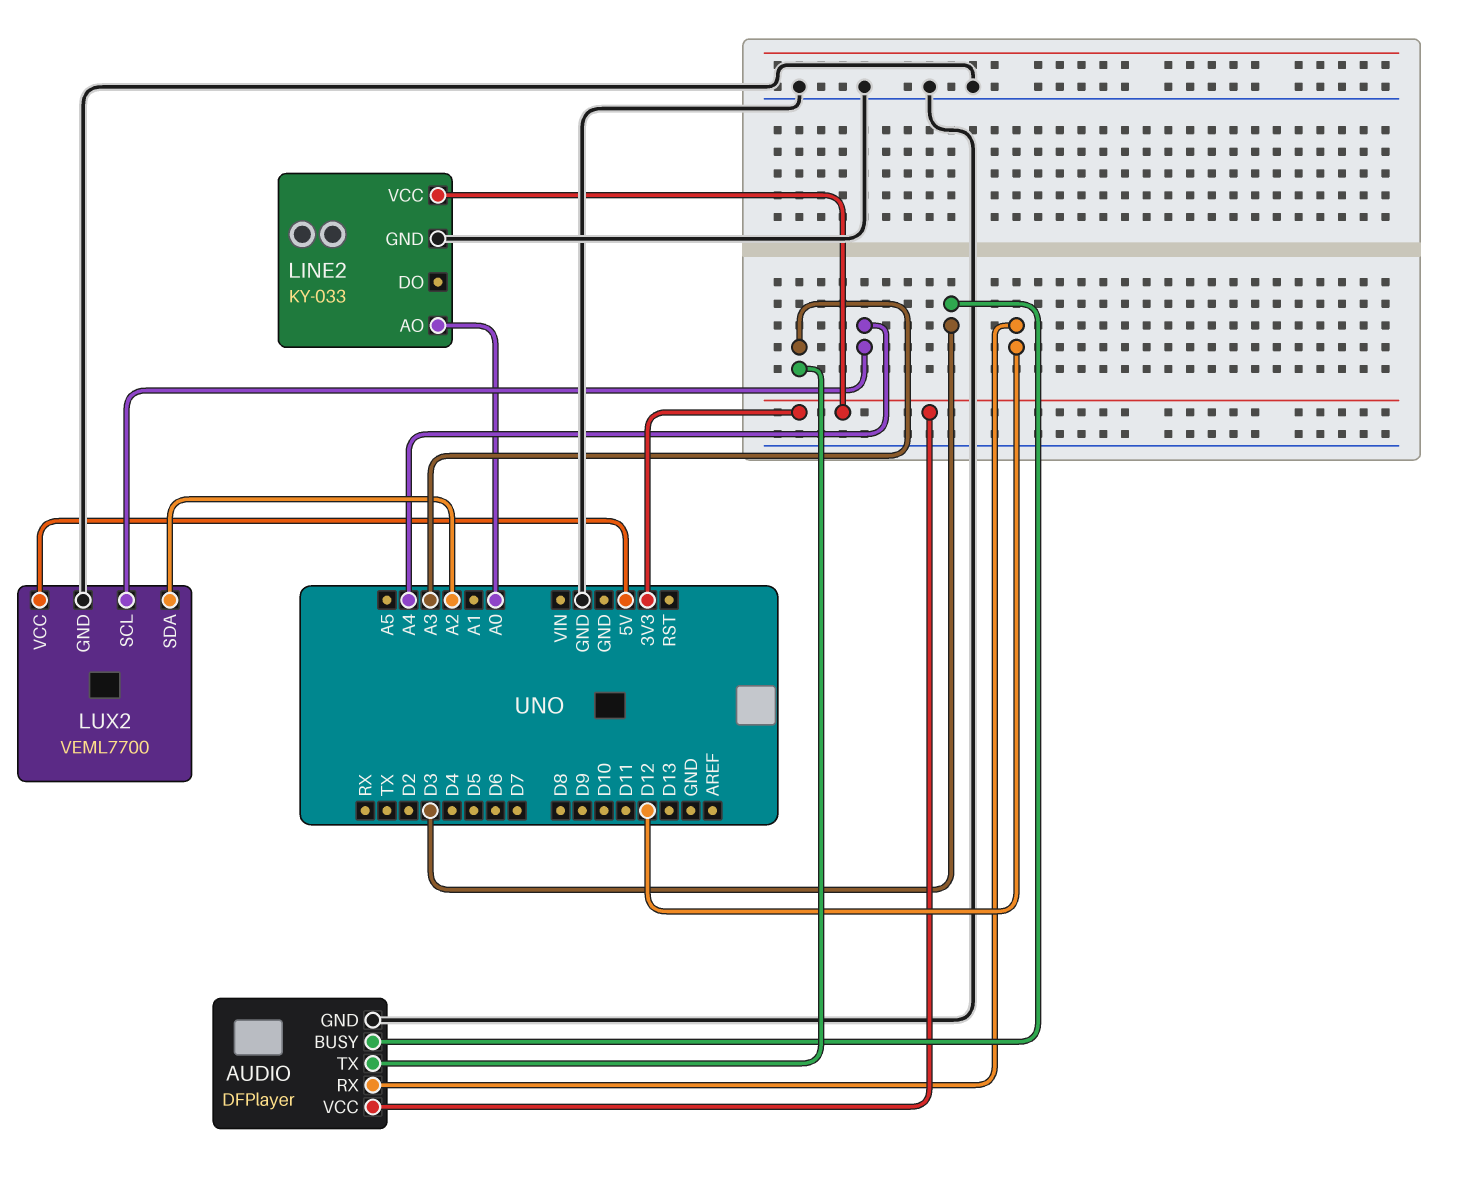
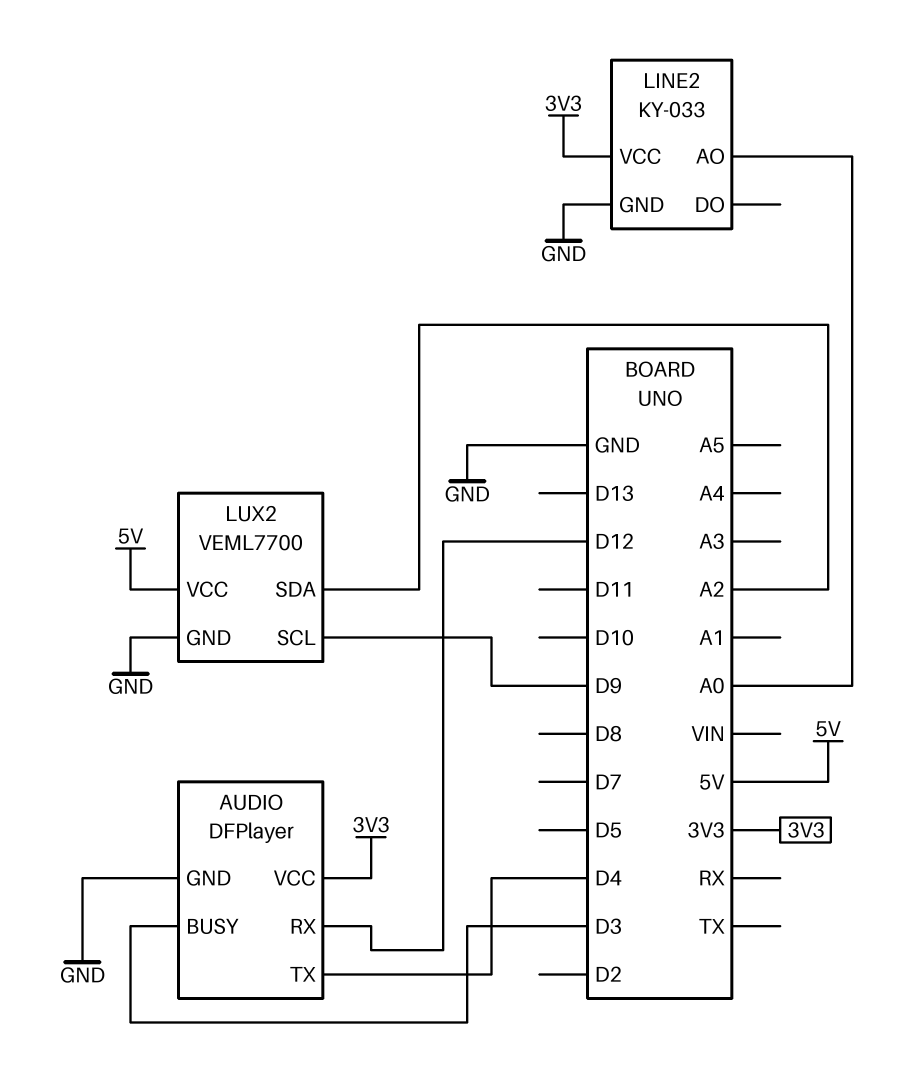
AUDIO pin TX: A3 -> D4
LUX2 pin SCL: A4 -> D9

